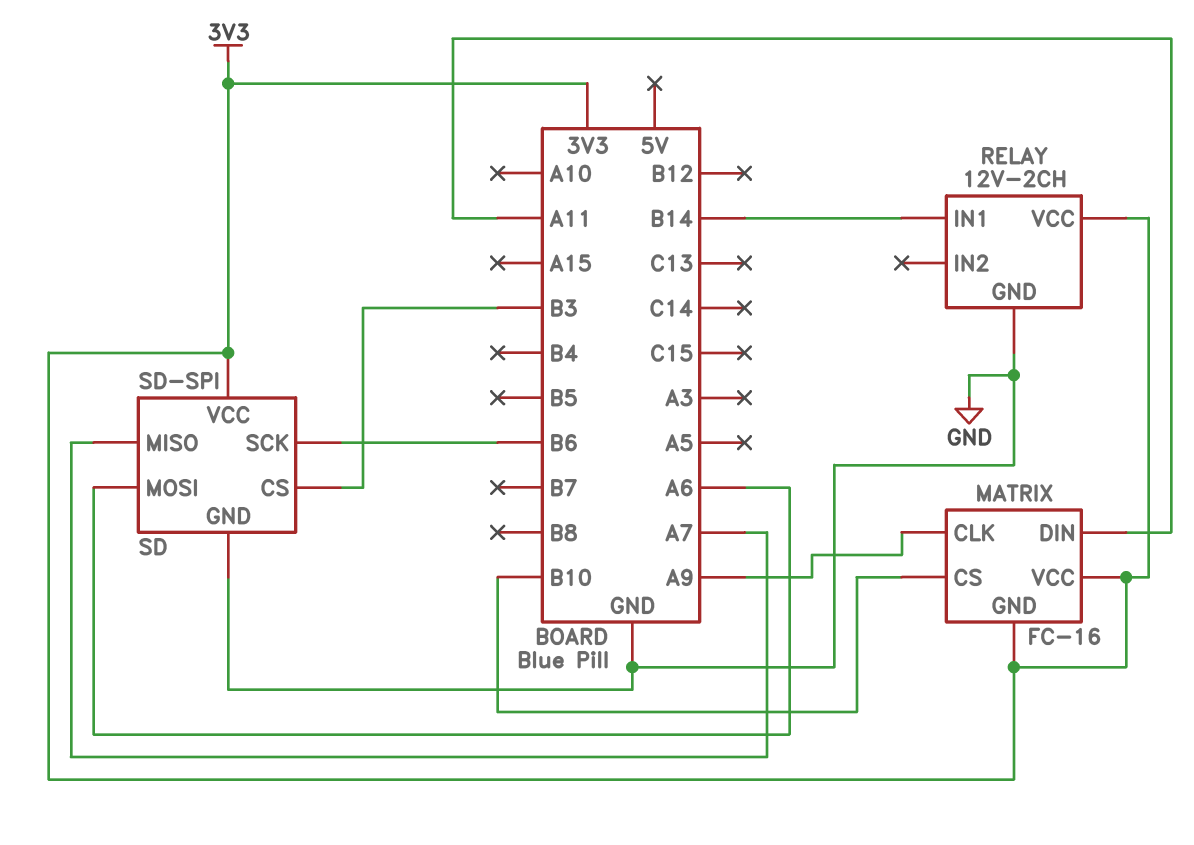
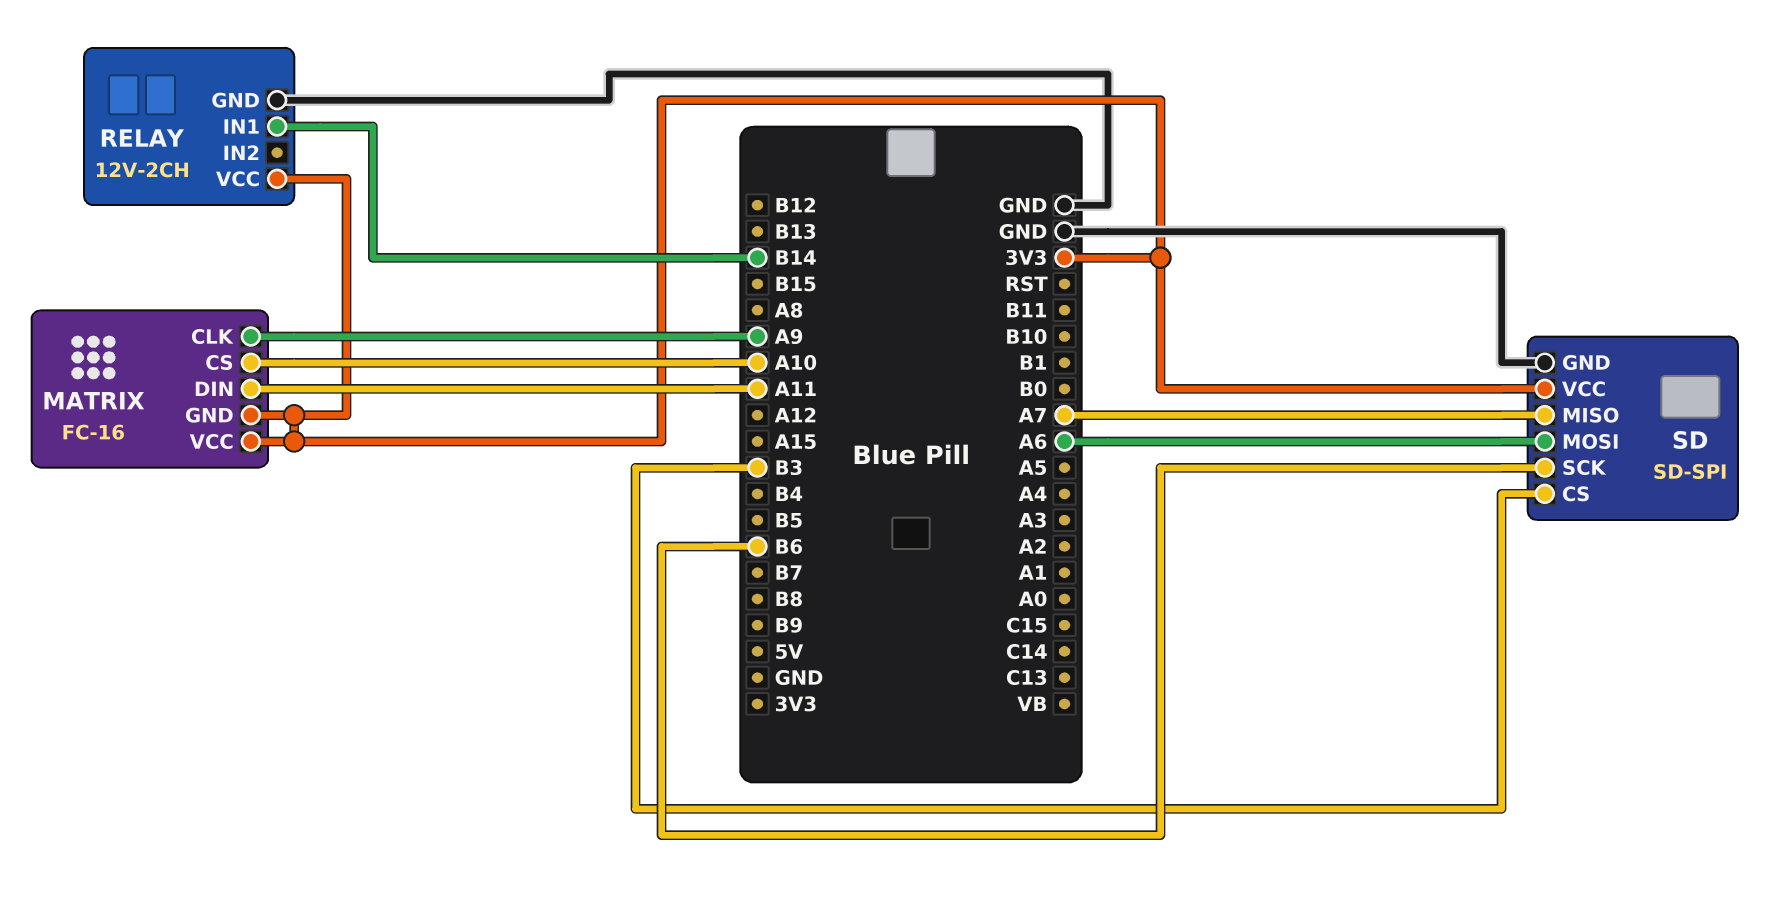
MATRIX pin CS: B10 -> A10

